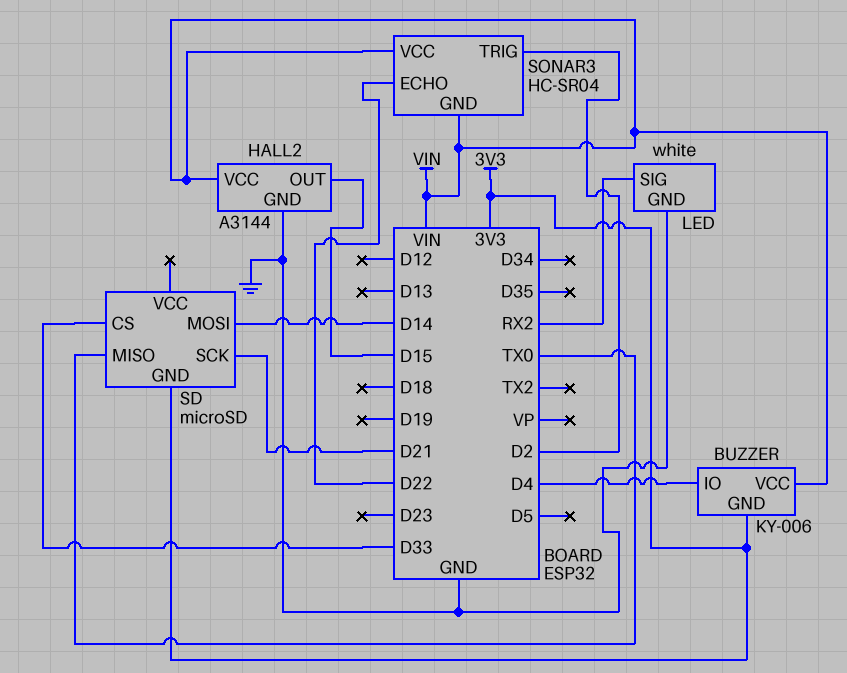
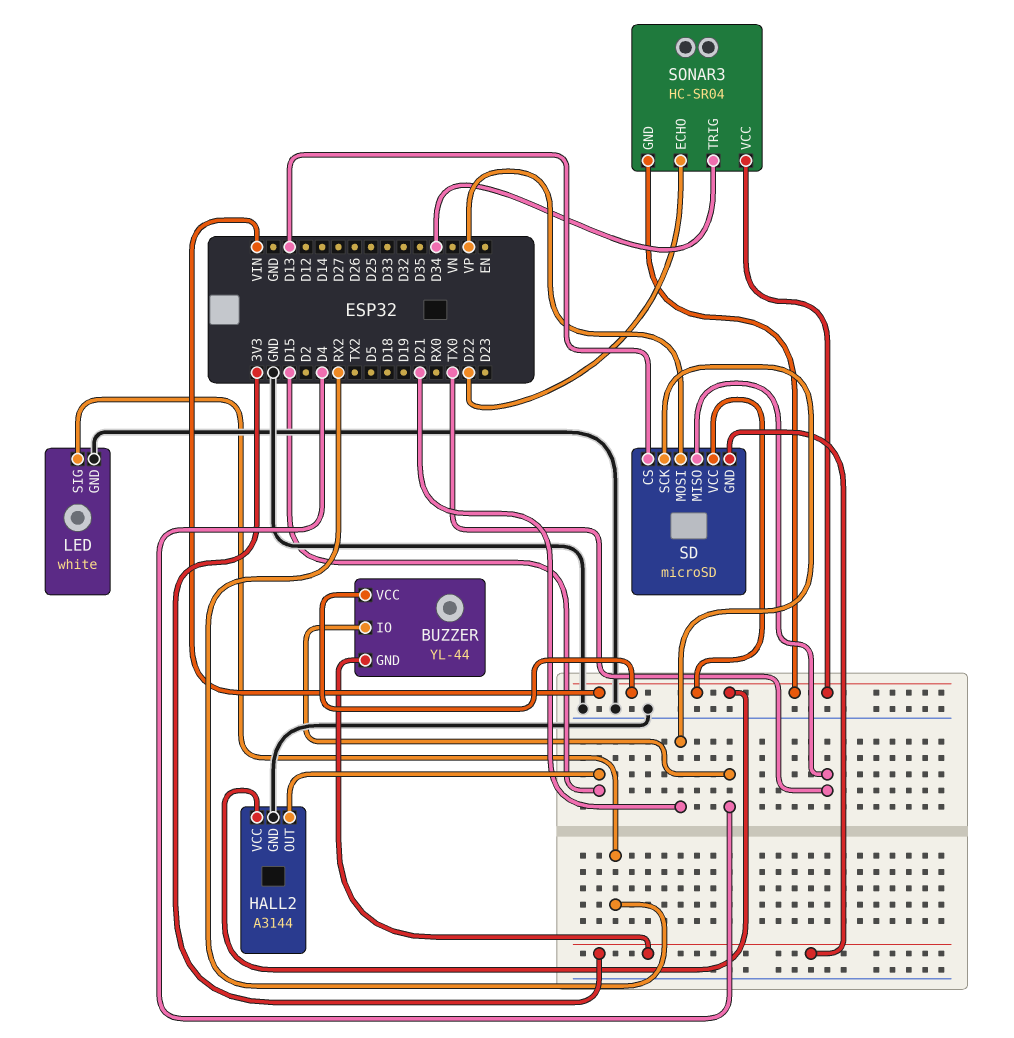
BUZZER: KY-006 -> YL-44
SD pin CS: D33 -> D13
SD pin MOSI: D14 -> VP
SD pin VCC: none -> VIN
SONAR3 pin TRIG: D2 -> D34

